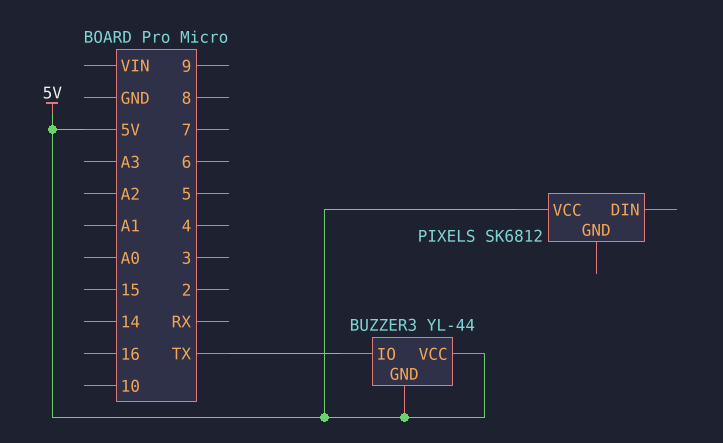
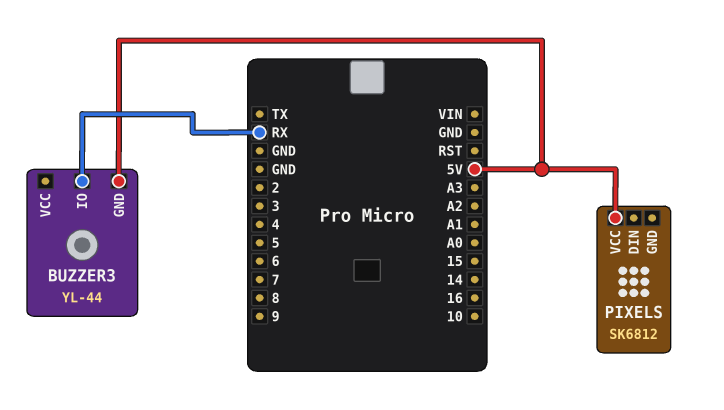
BUZZER3 pin IO: TX -> RX
BUZZER3 pin VCC: 5V -> none

